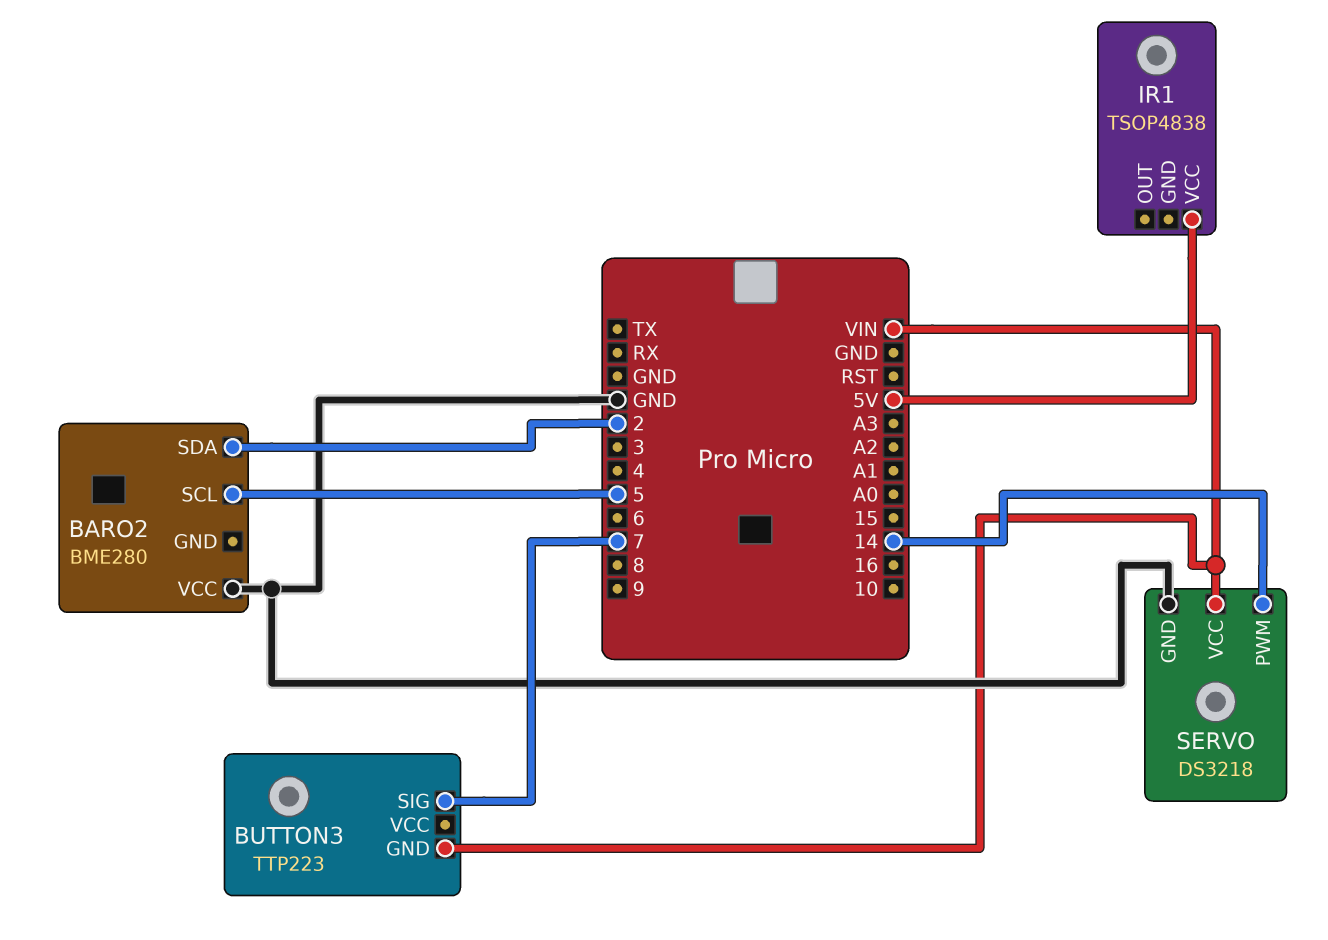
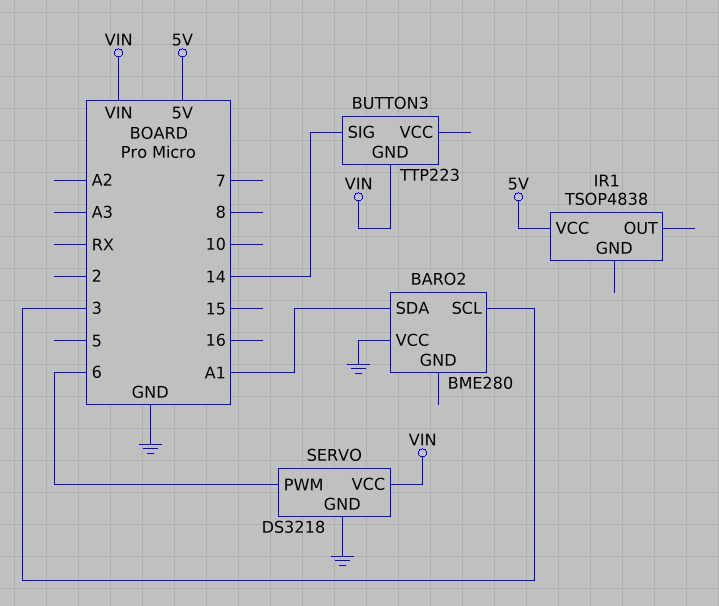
BARO2 pin SCL: 5 -> 3
BARO2 pin SDA: 2 -> A1
BUTTON3 pin SIG: 7 -> 14
SERVO pin PWM: 14 -> 6

